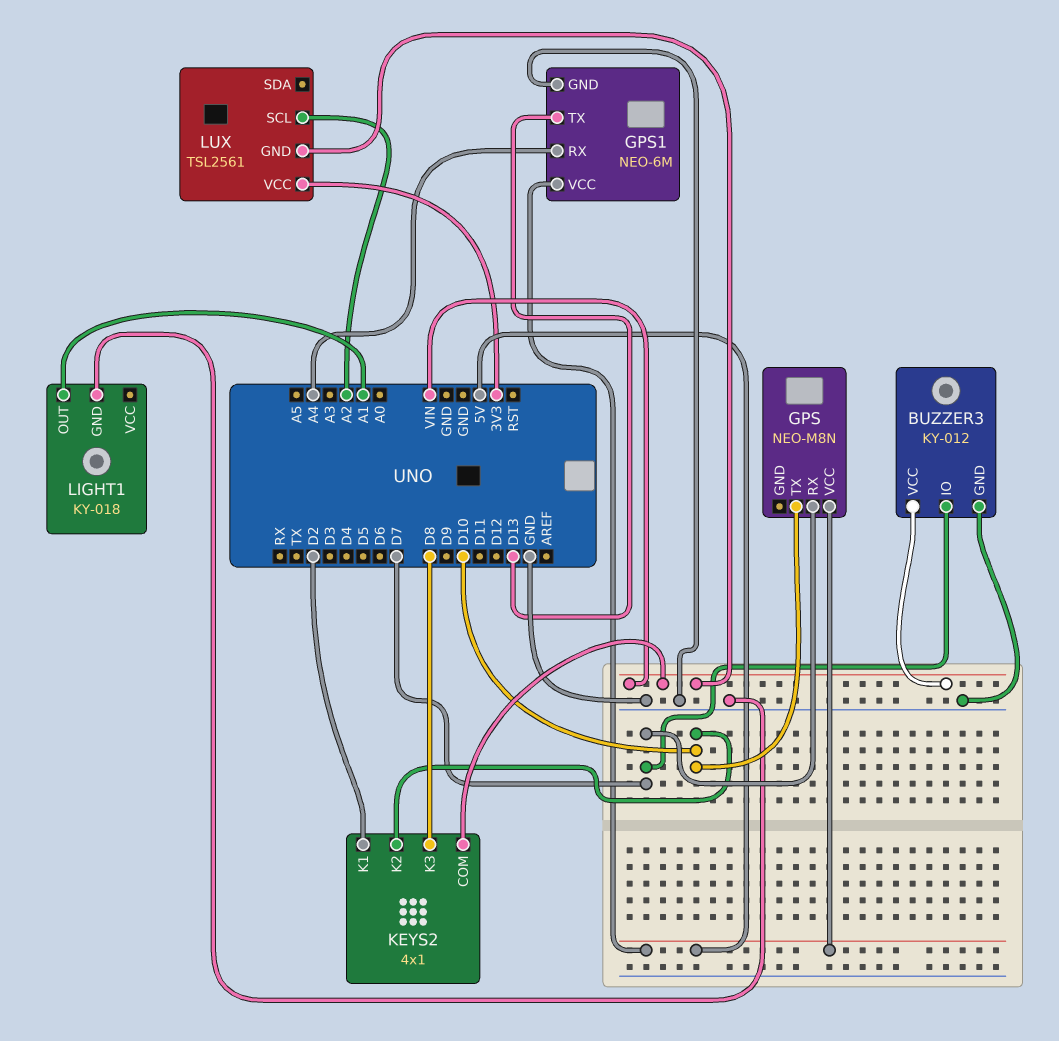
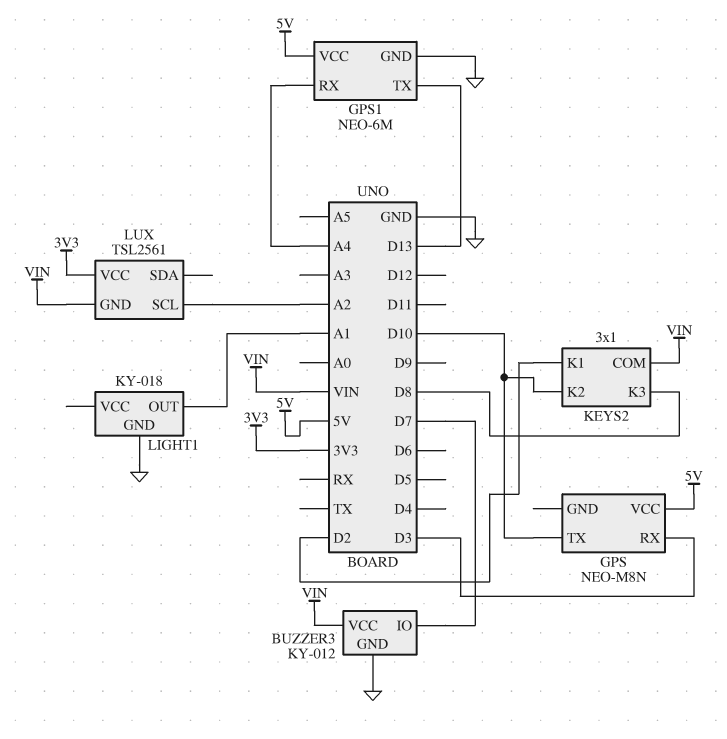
GPS pin RX: D7 -> D3
KEYS2: 4x1 -> 3x1

